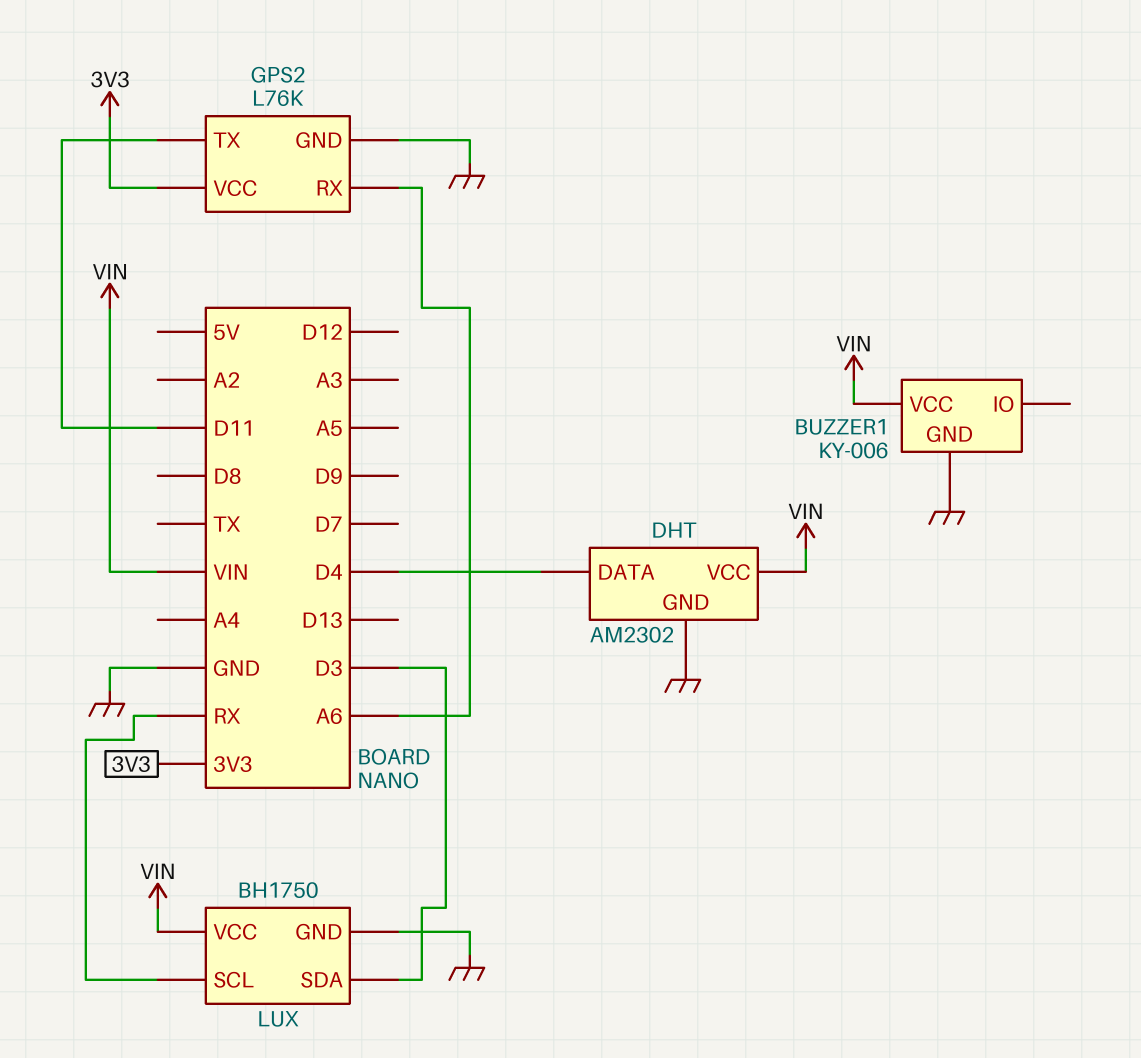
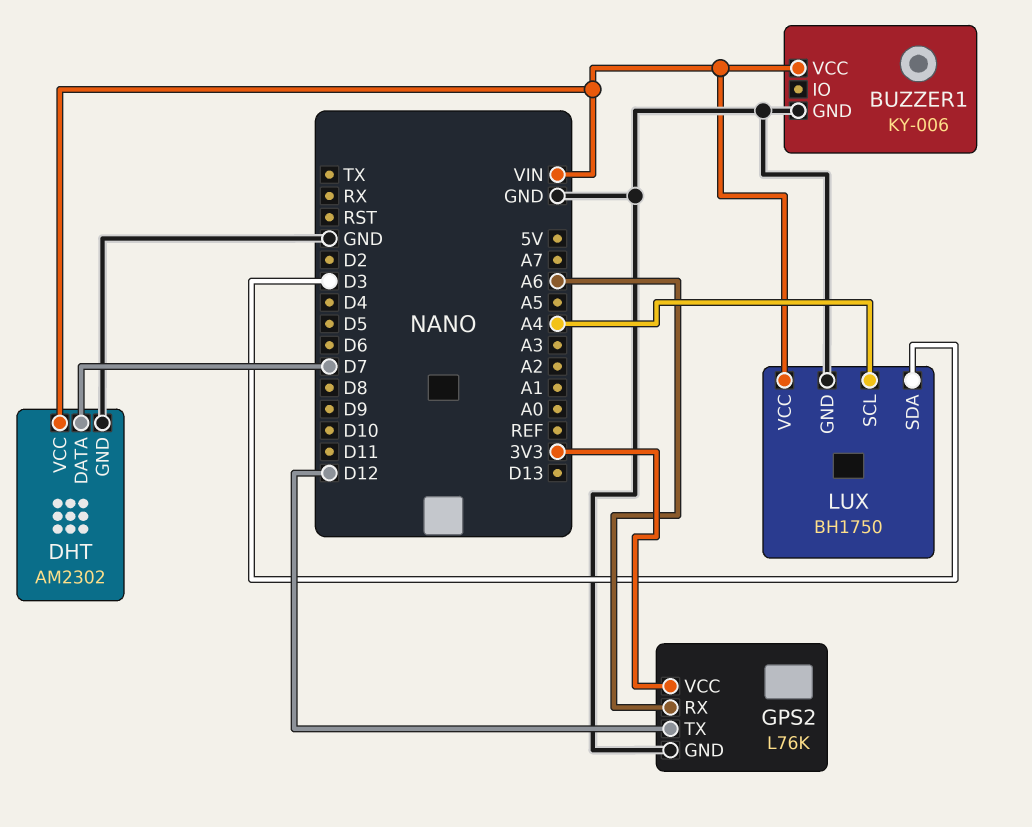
DHT pin DATA: D4 -> D7
GPS2 pin TX: D11 -> D12
LUX pin SCL: RX -> A4

